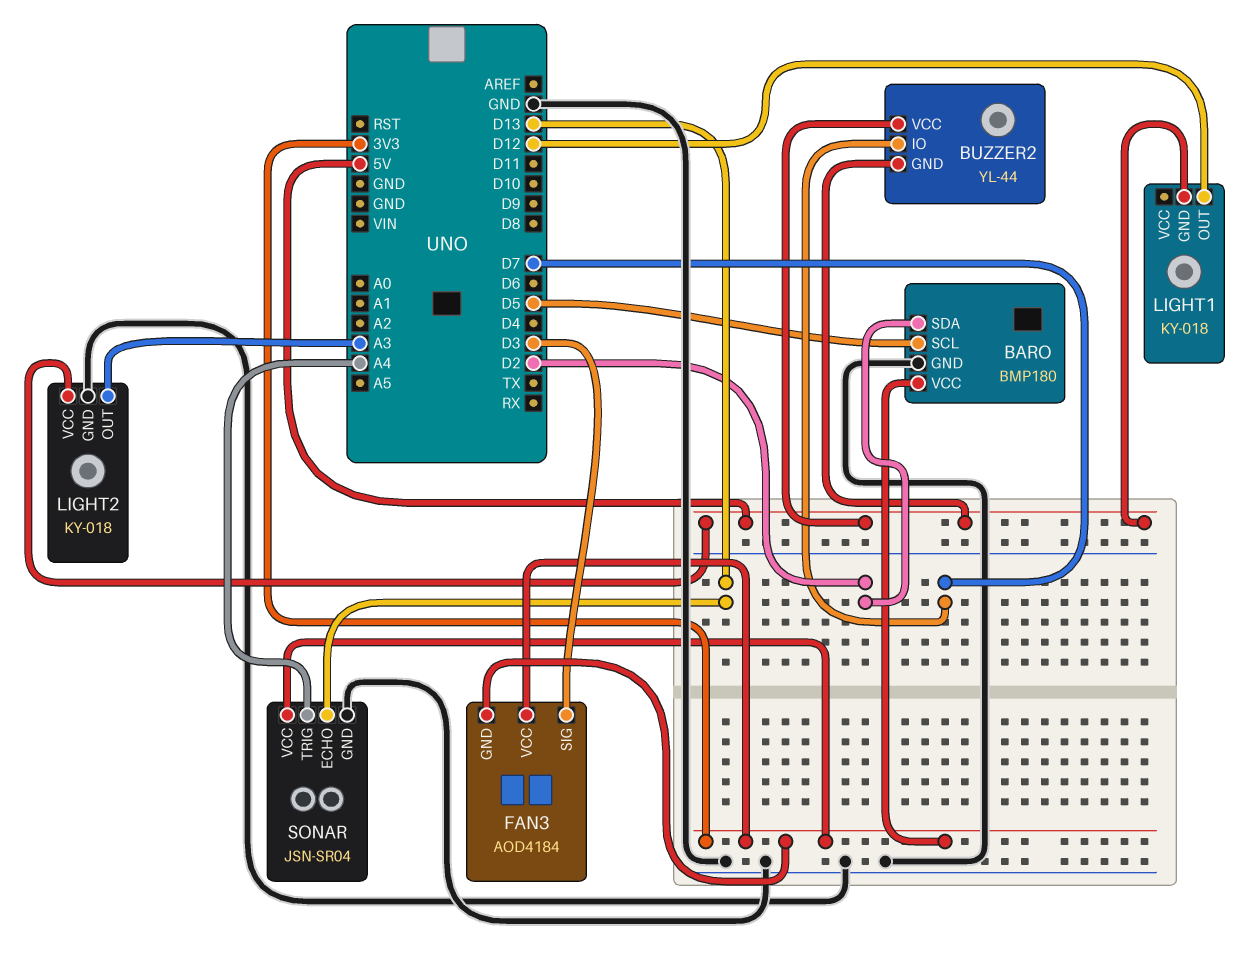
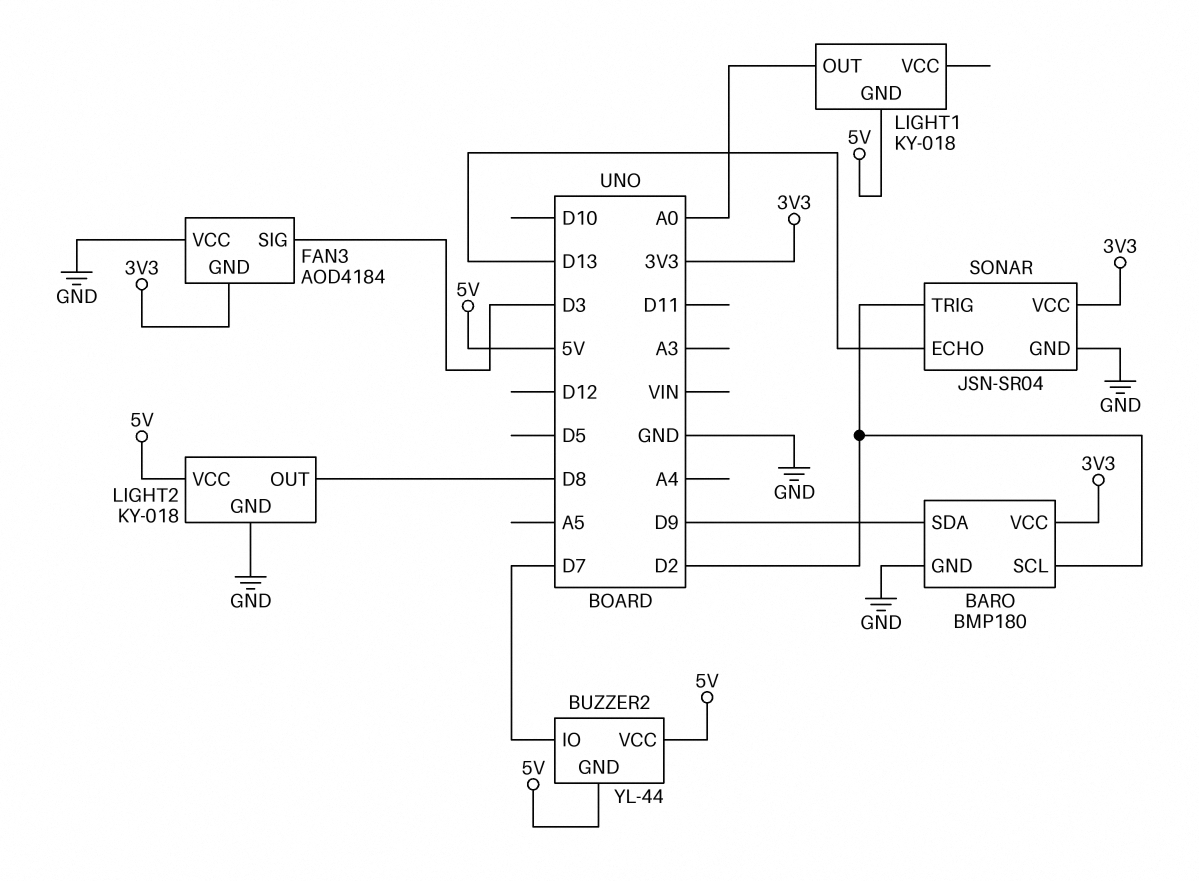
BARO pin SCL: D5 -> D2
BARO pin SDA: D2 -> D9
FAN3 pin VCC: 3V3 -> GND
LIGHT1 pin OUT: D12 -> A0
LIGHT2 pin OUT: A3 -> D8
SONAR pin TRIG: A4 -> D2

